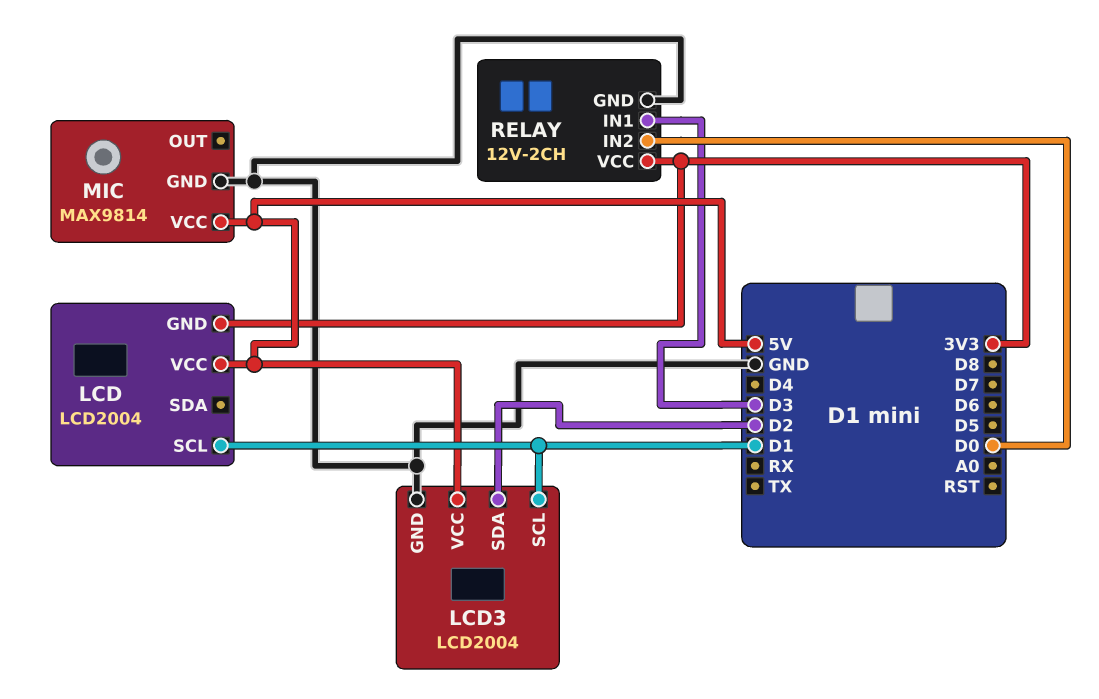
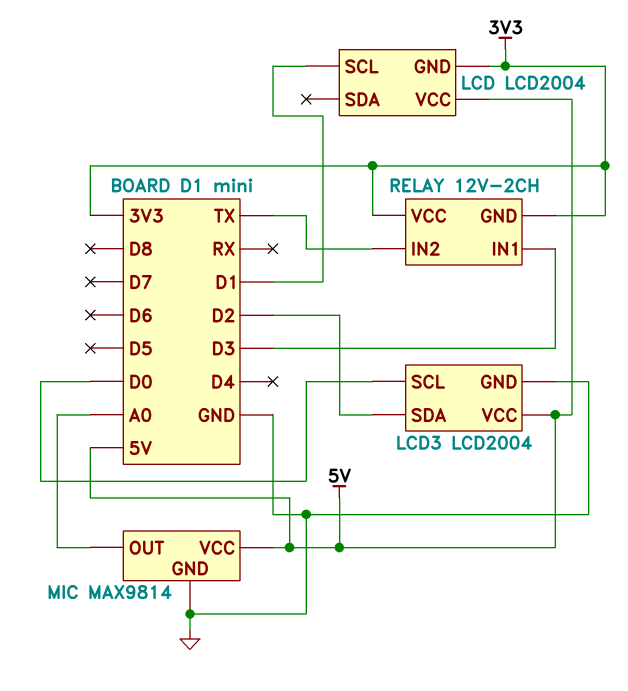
LCD3 pin SCL: D1 -> D0
MIC pin OUT: none -> A0
RELAY pin GND: GND -> 3V3
RELAY pin IN2: D0 -> TX

